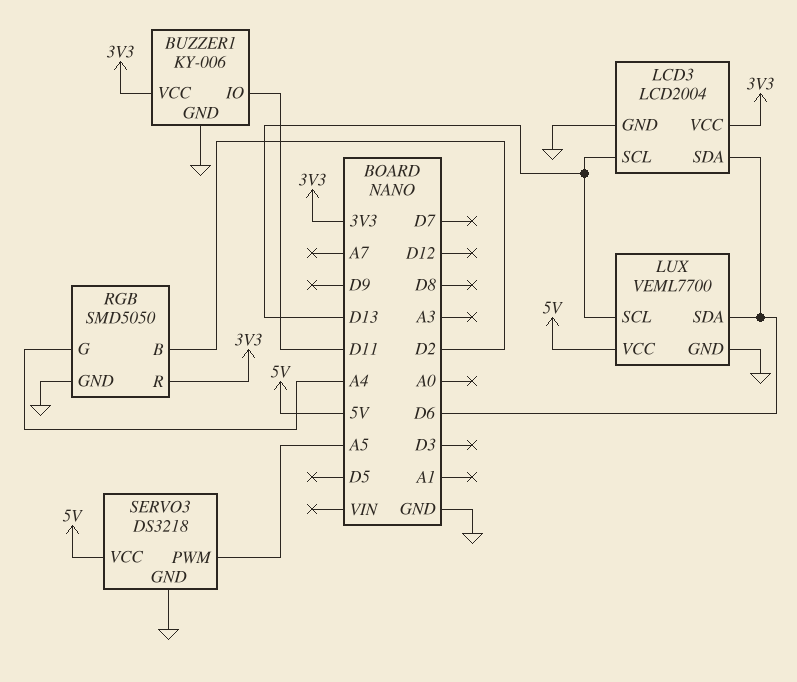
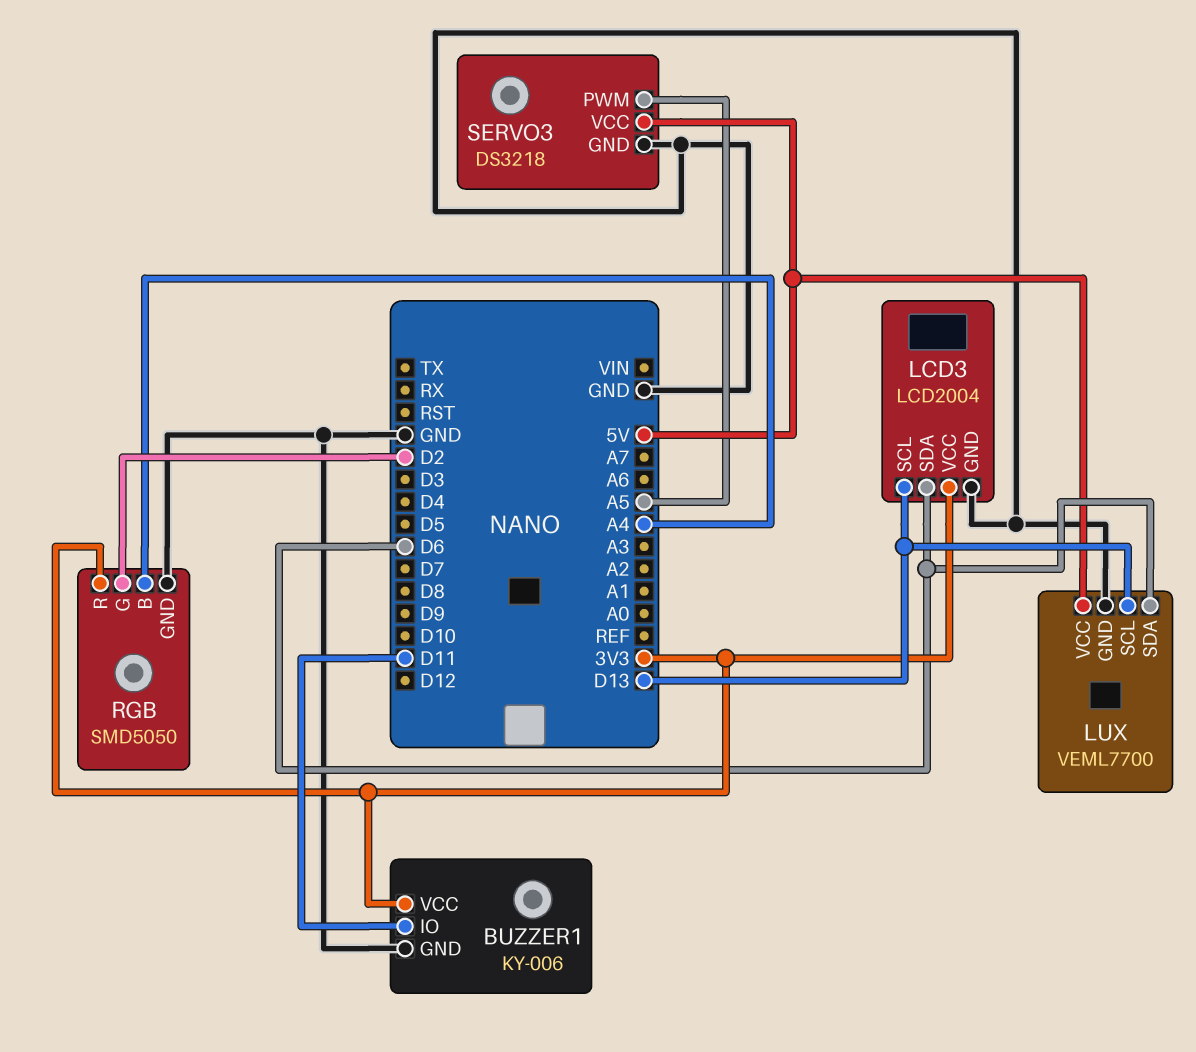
RGB pin B: D2 -> A4
RGB pin G: A4 -> D2

